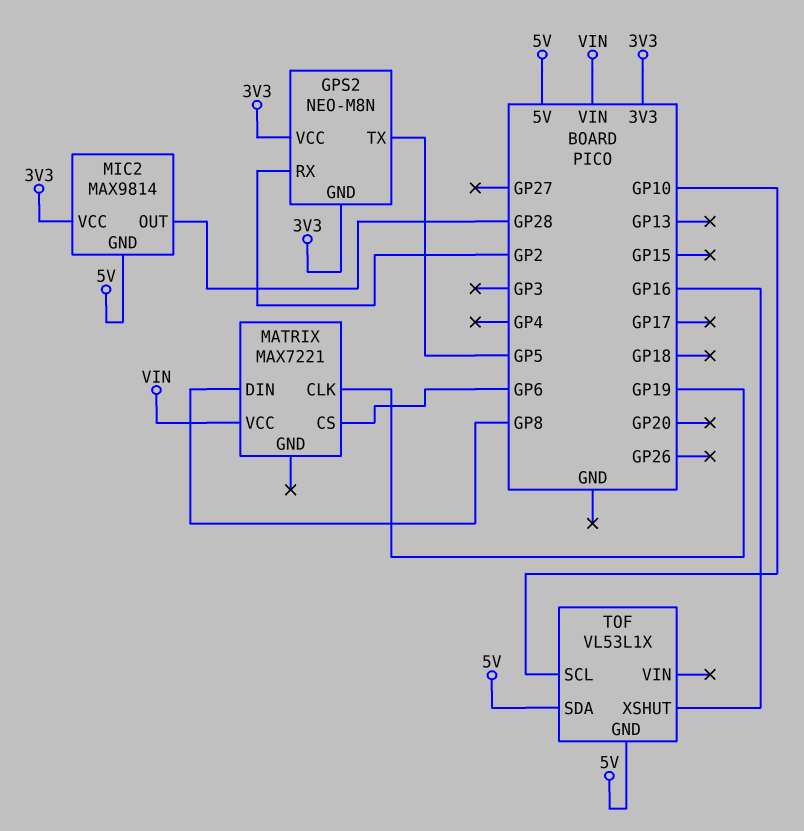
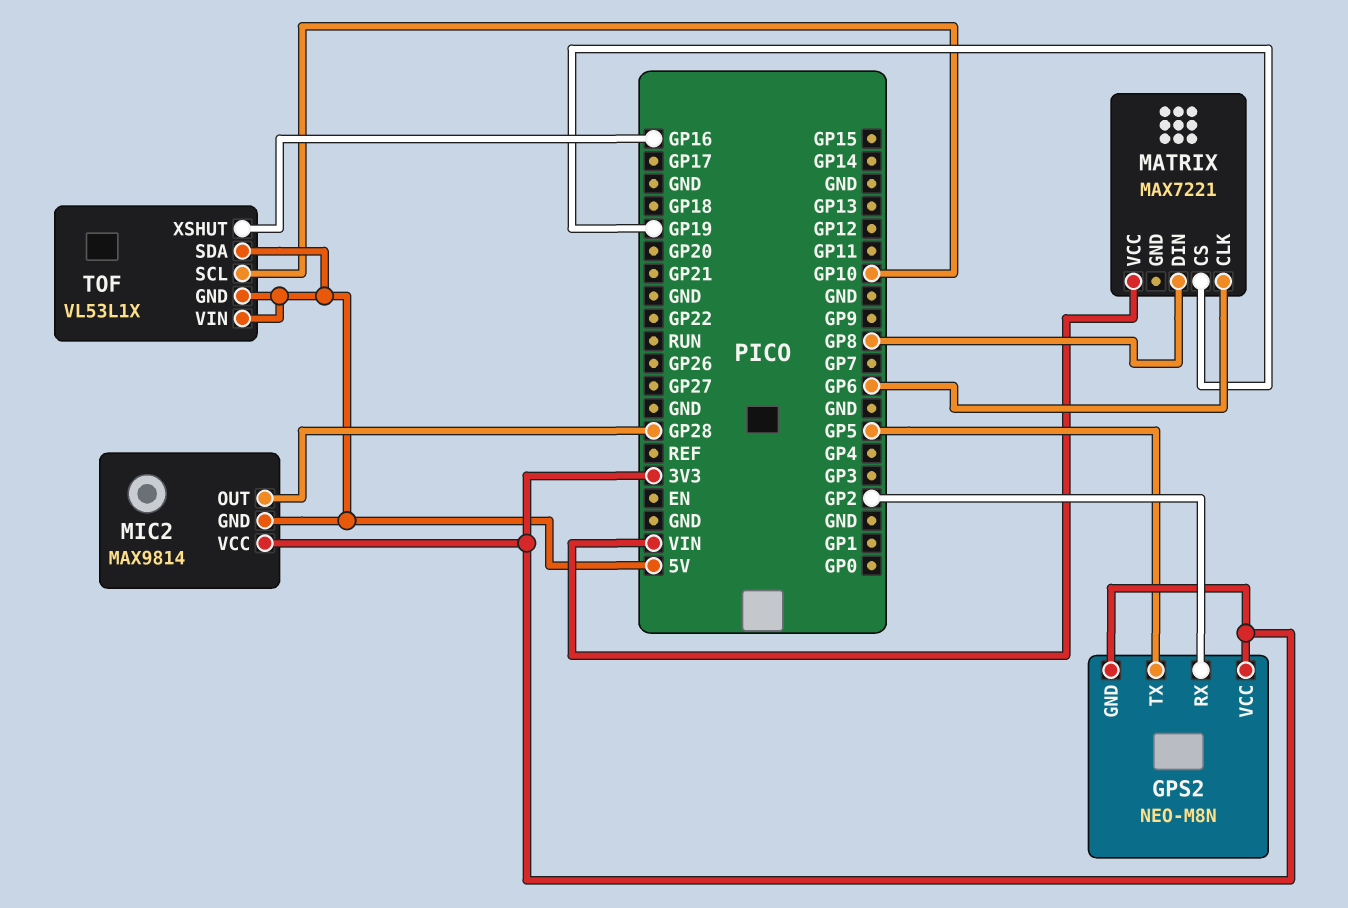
MATRIX pin CLK: GP19 -> GP6
MATRIX pin CS: GP6 -> GP19
TOF pin VIN: none -> 5V

